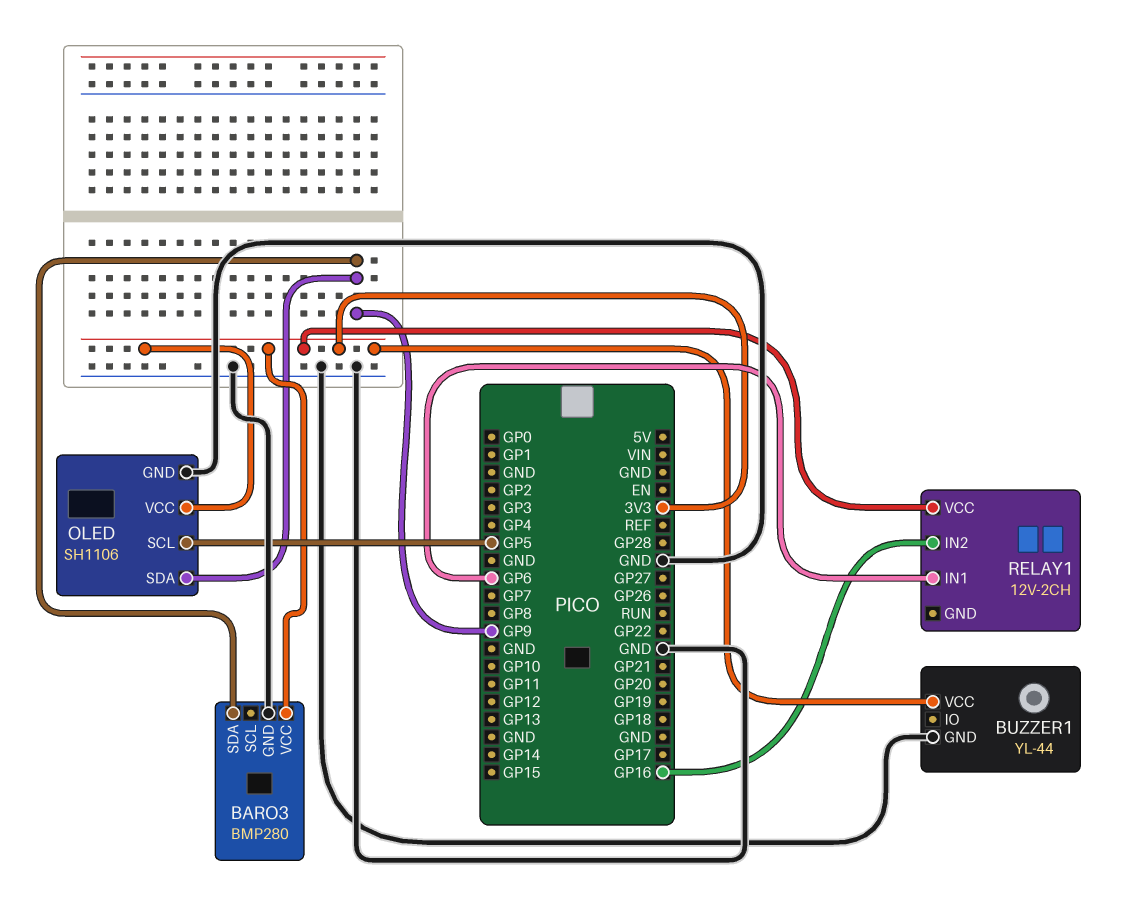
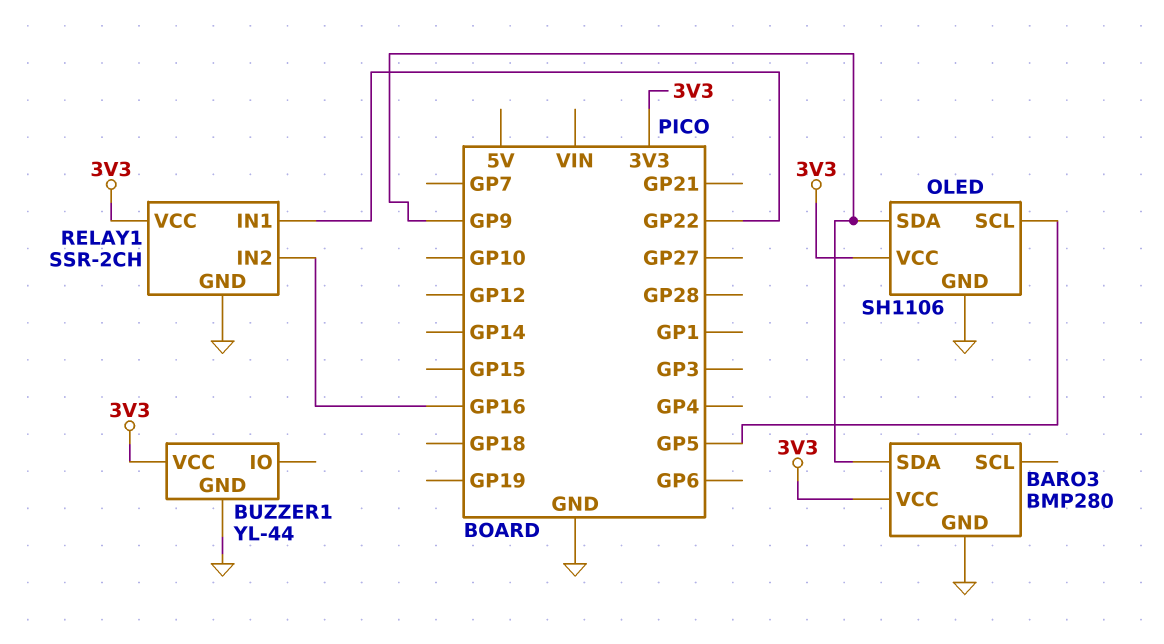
RELAY1: 12V-2CH -> SSR-2CH
RELAY1 pin GND: none -> GND
RELAY1 pin IN1: GP6 -> GP22

